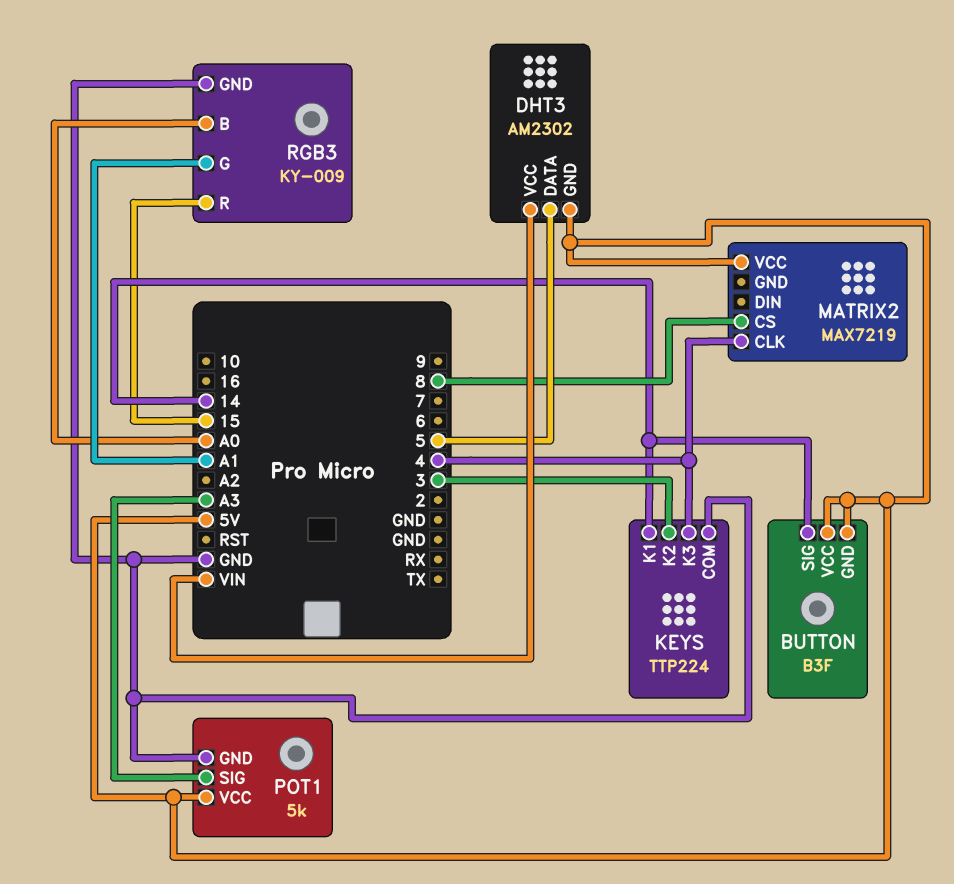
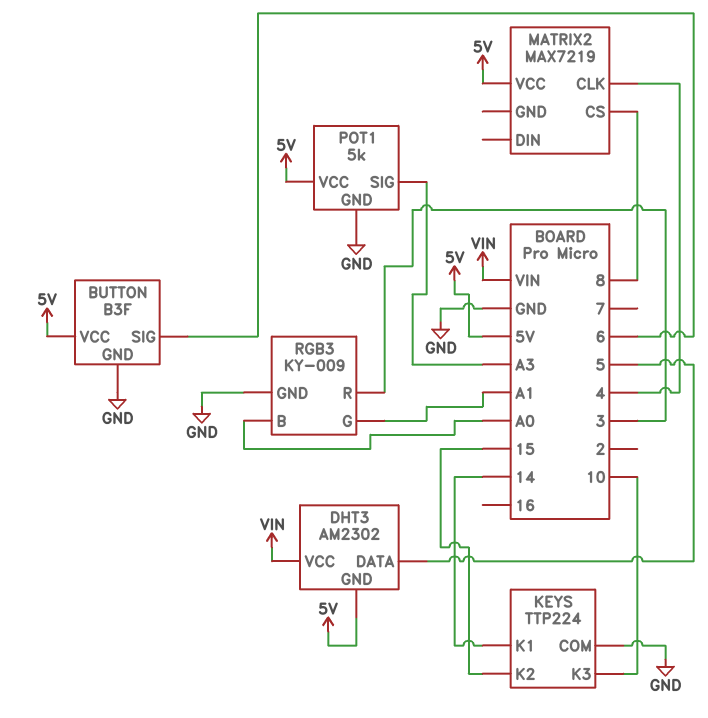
BUTTON pin GND: 5V -> GND
BUTTON pin SIG: 14 -> 6
KEYS pin K2: 3 -> 15
KEYS pin K3: 4 -> 10
RGB3 pin R: 15 -> 3

